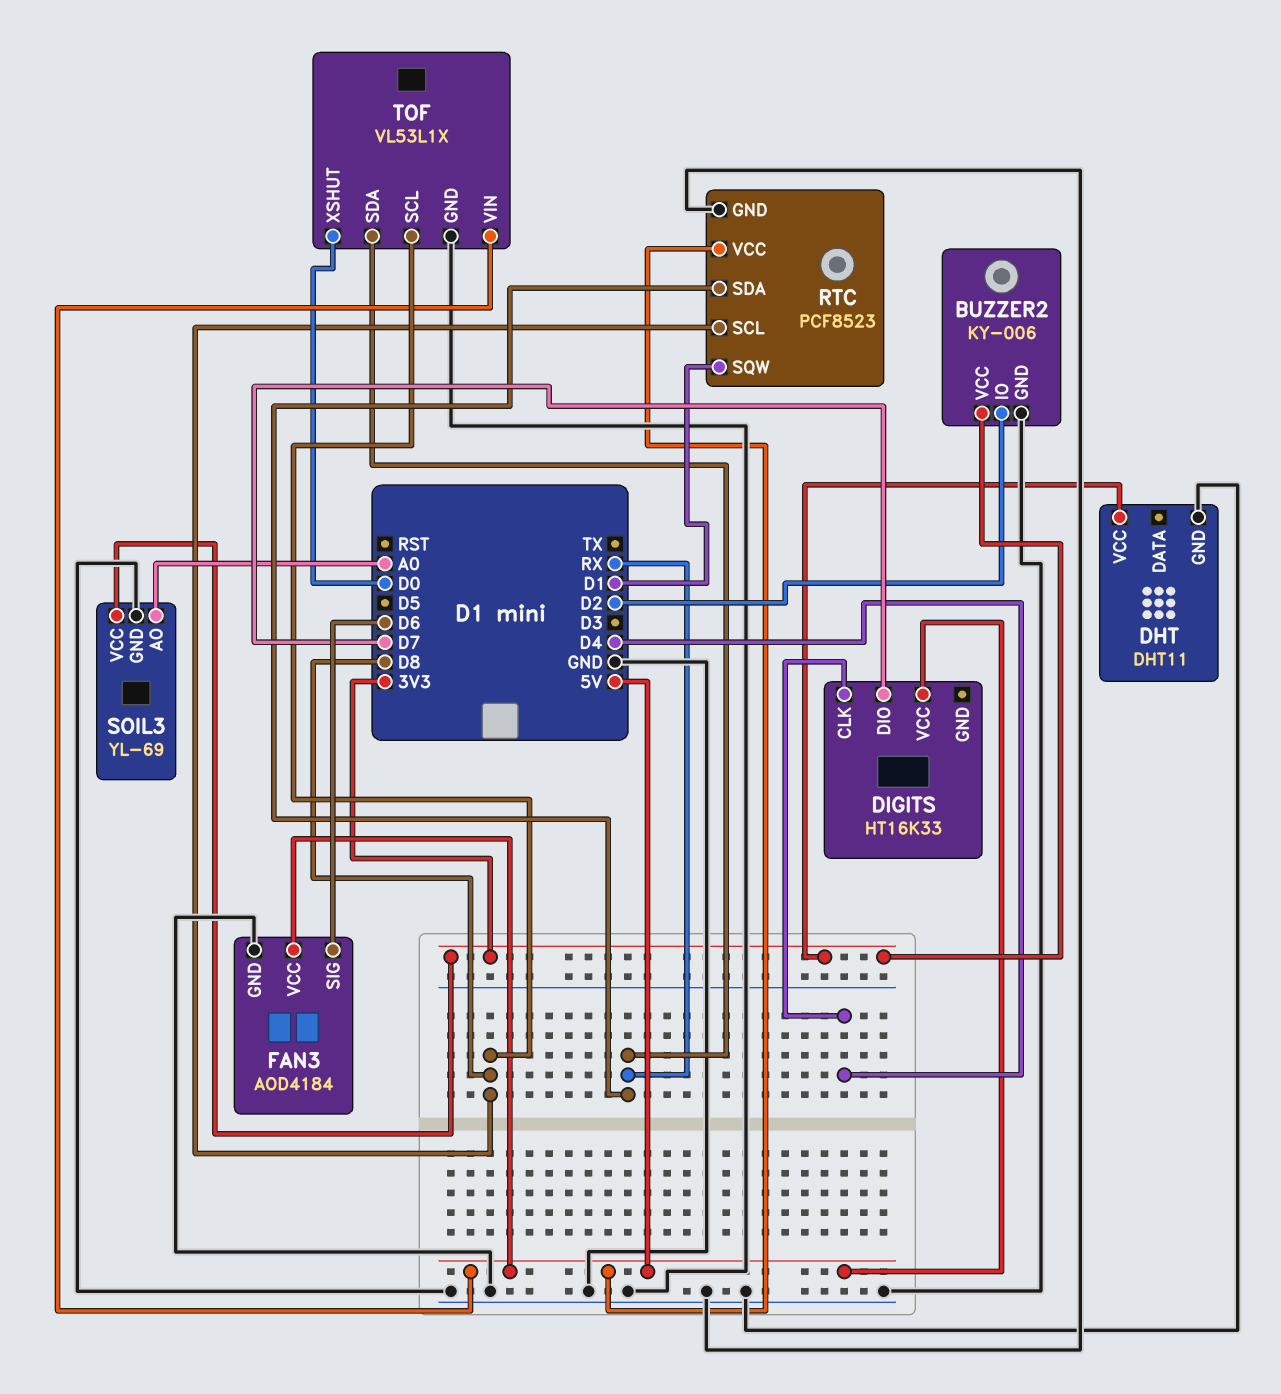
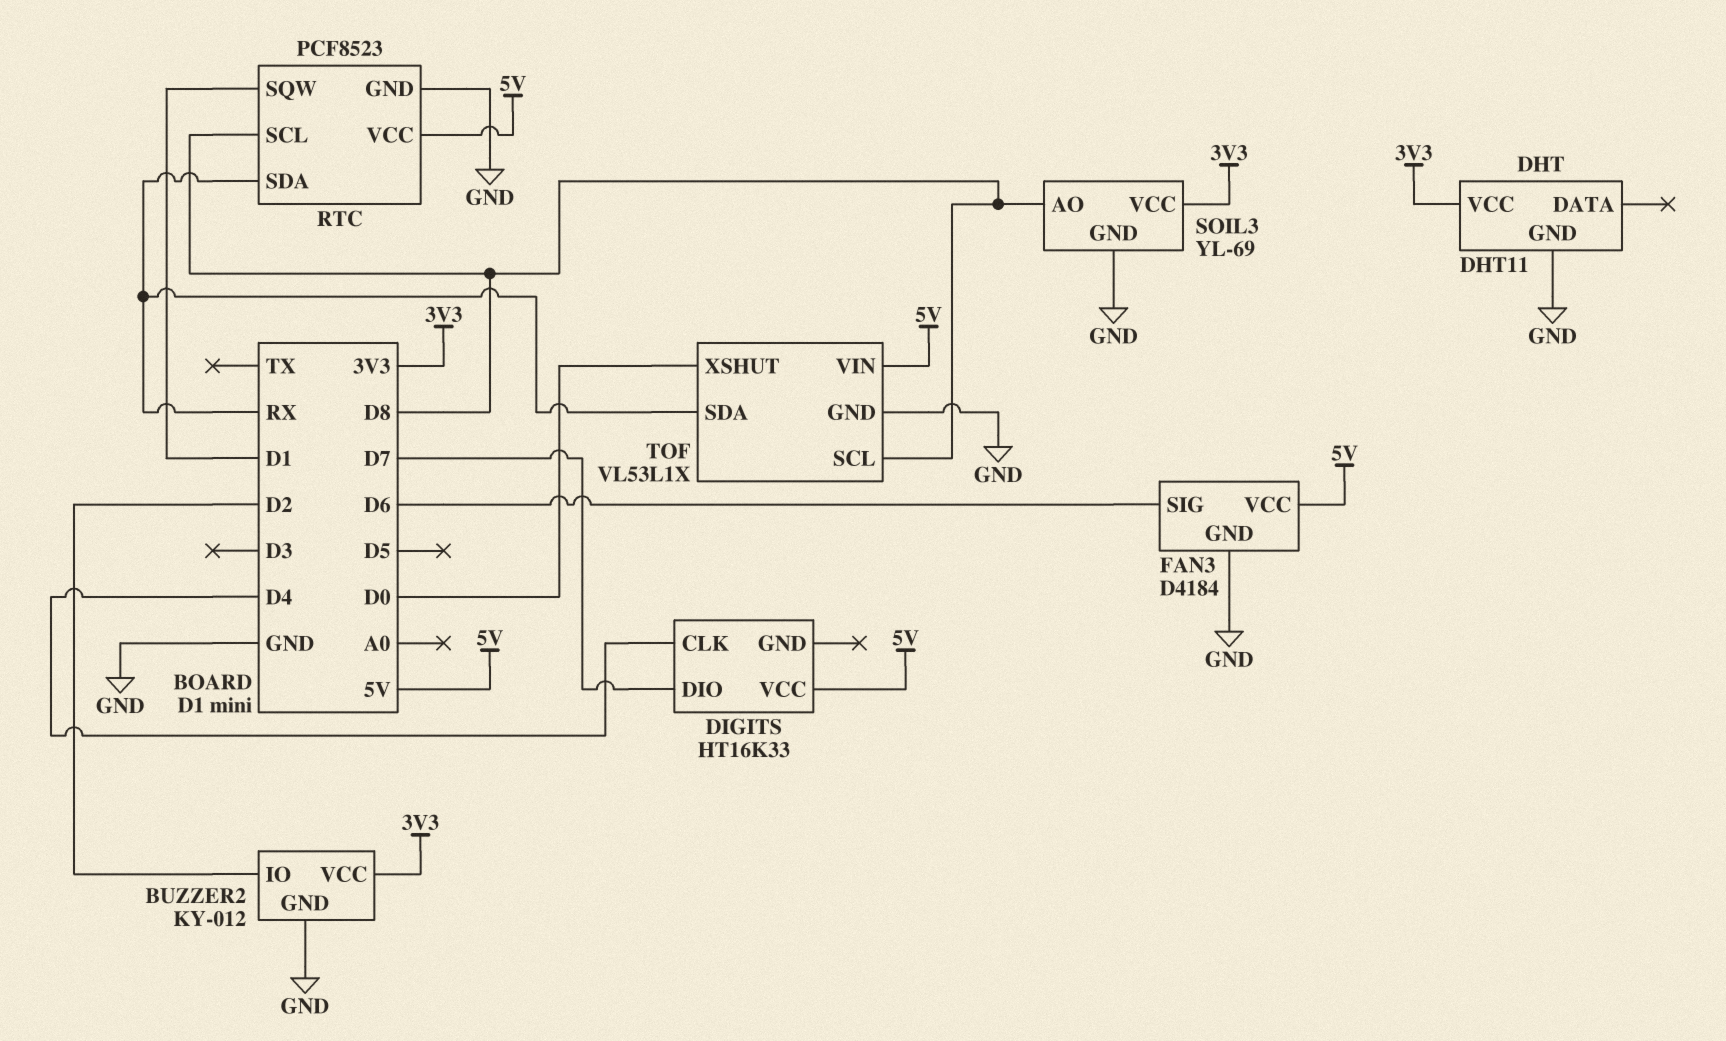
BUZZER2: KY-006 -> KY-012
FAN3: AOD4184 -> D4184
SOIL3 pin AO: A0 -> D8

